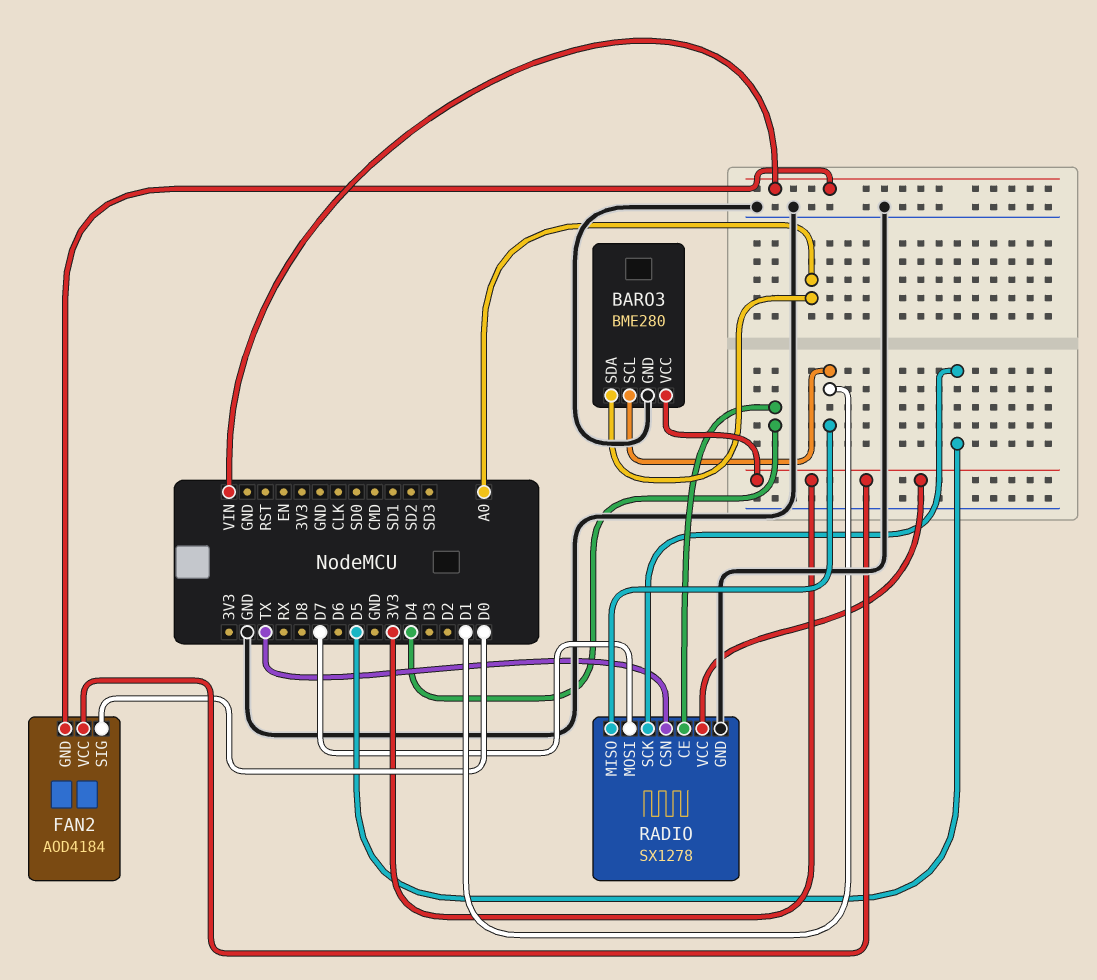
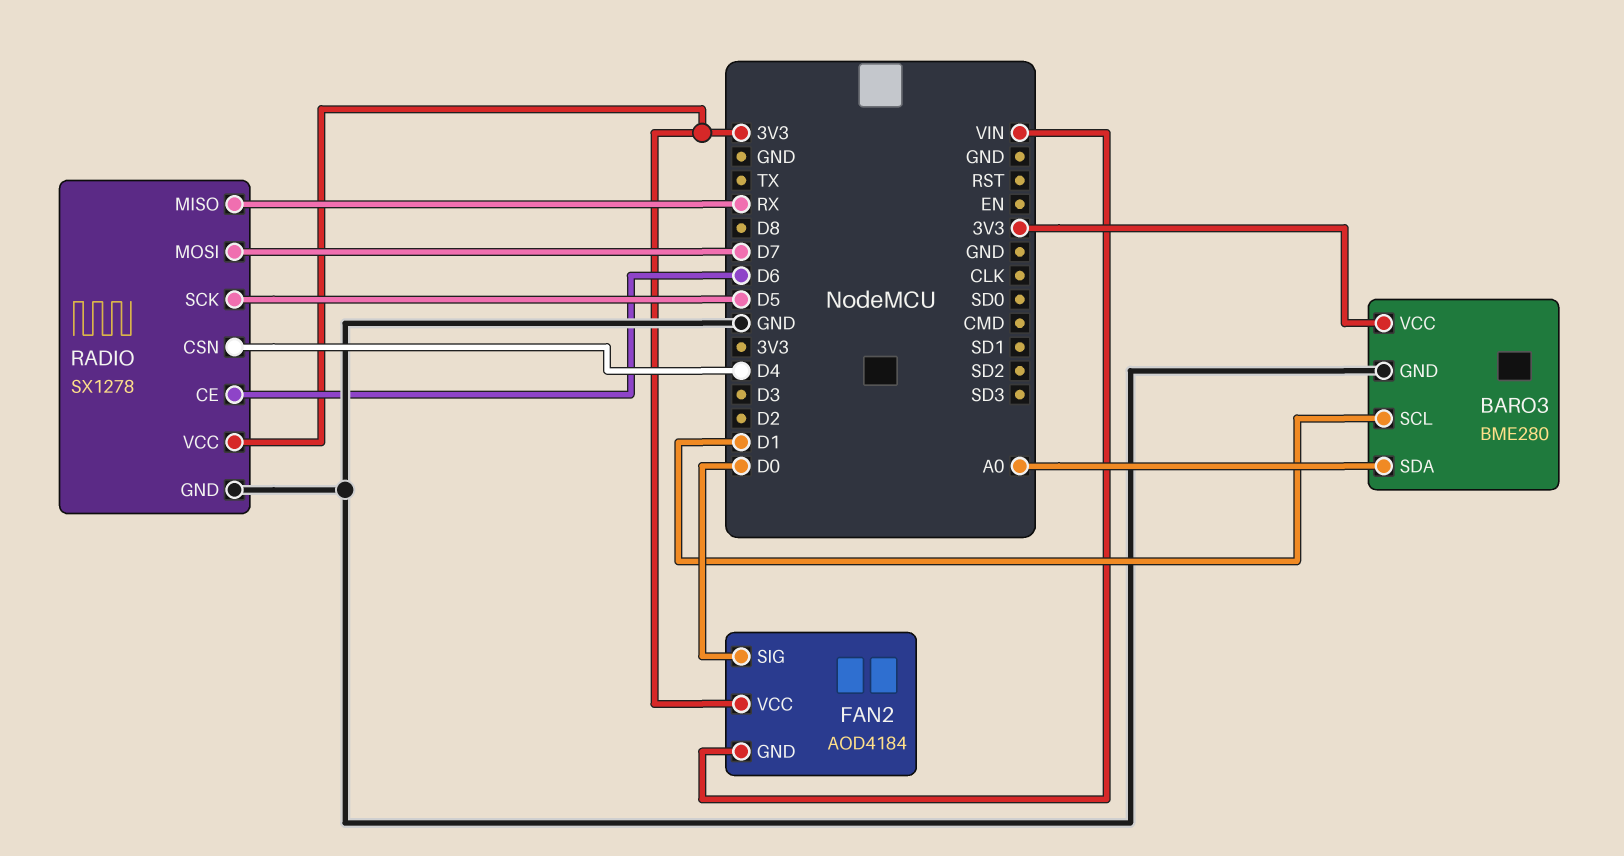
RADIO pin CE: D4 -> D6
RADIO pin CSN: TX -> D4
RADIO pin MISO: D1 -> RX

